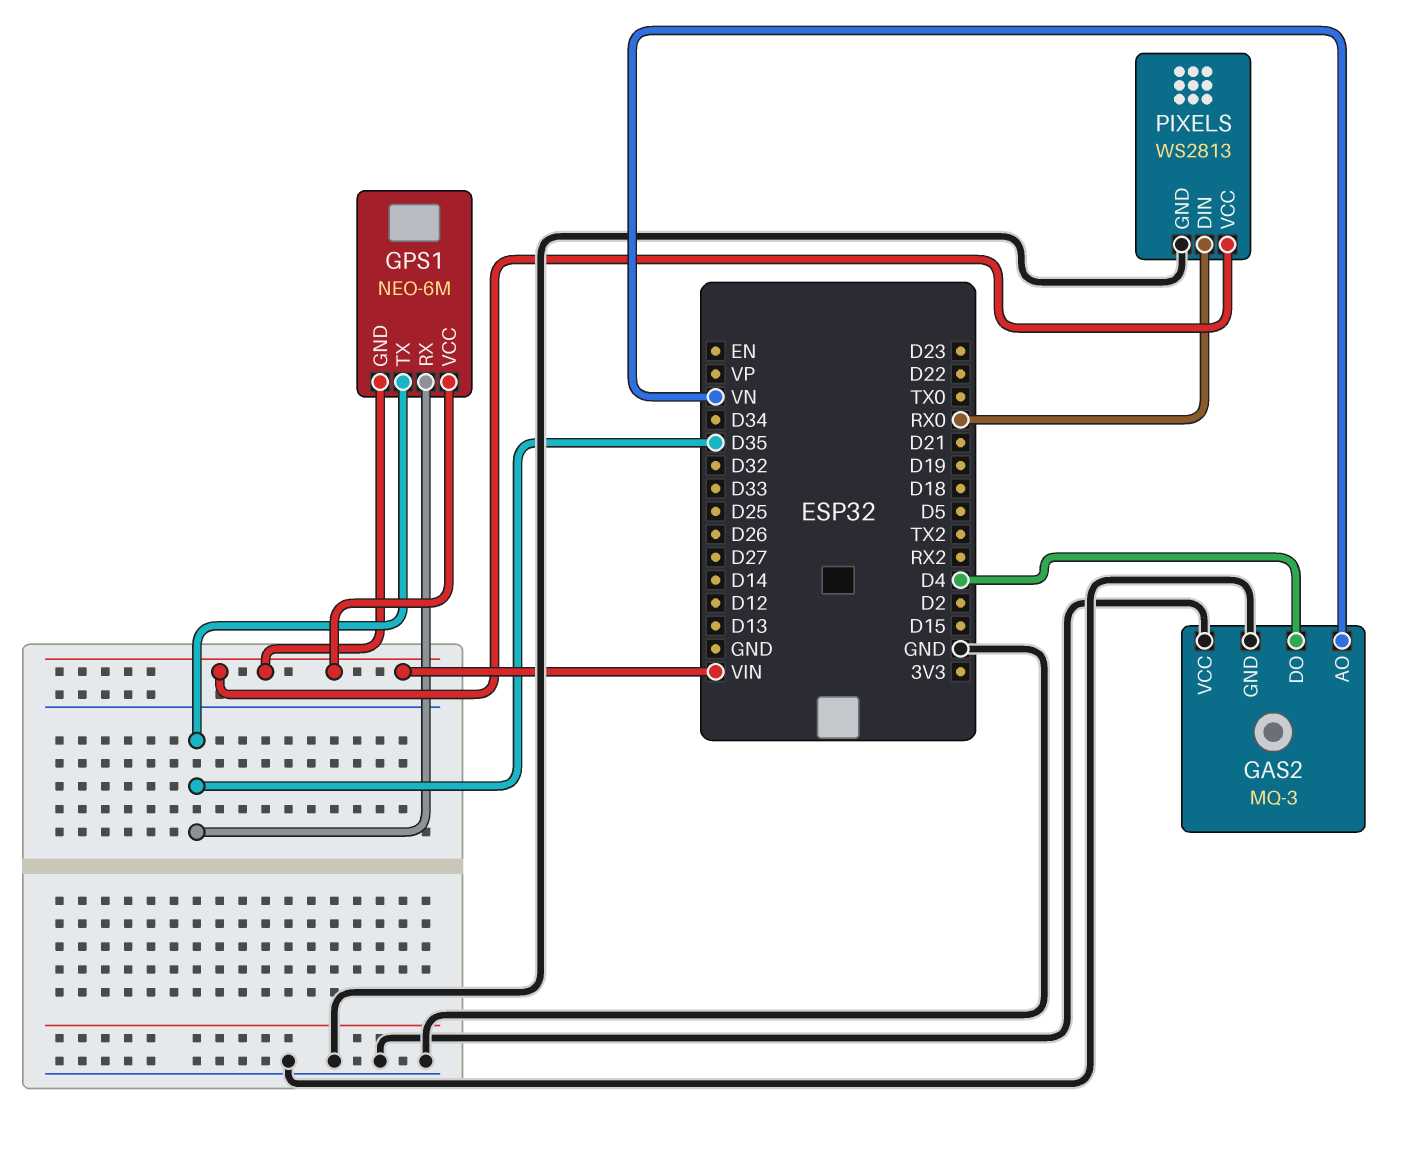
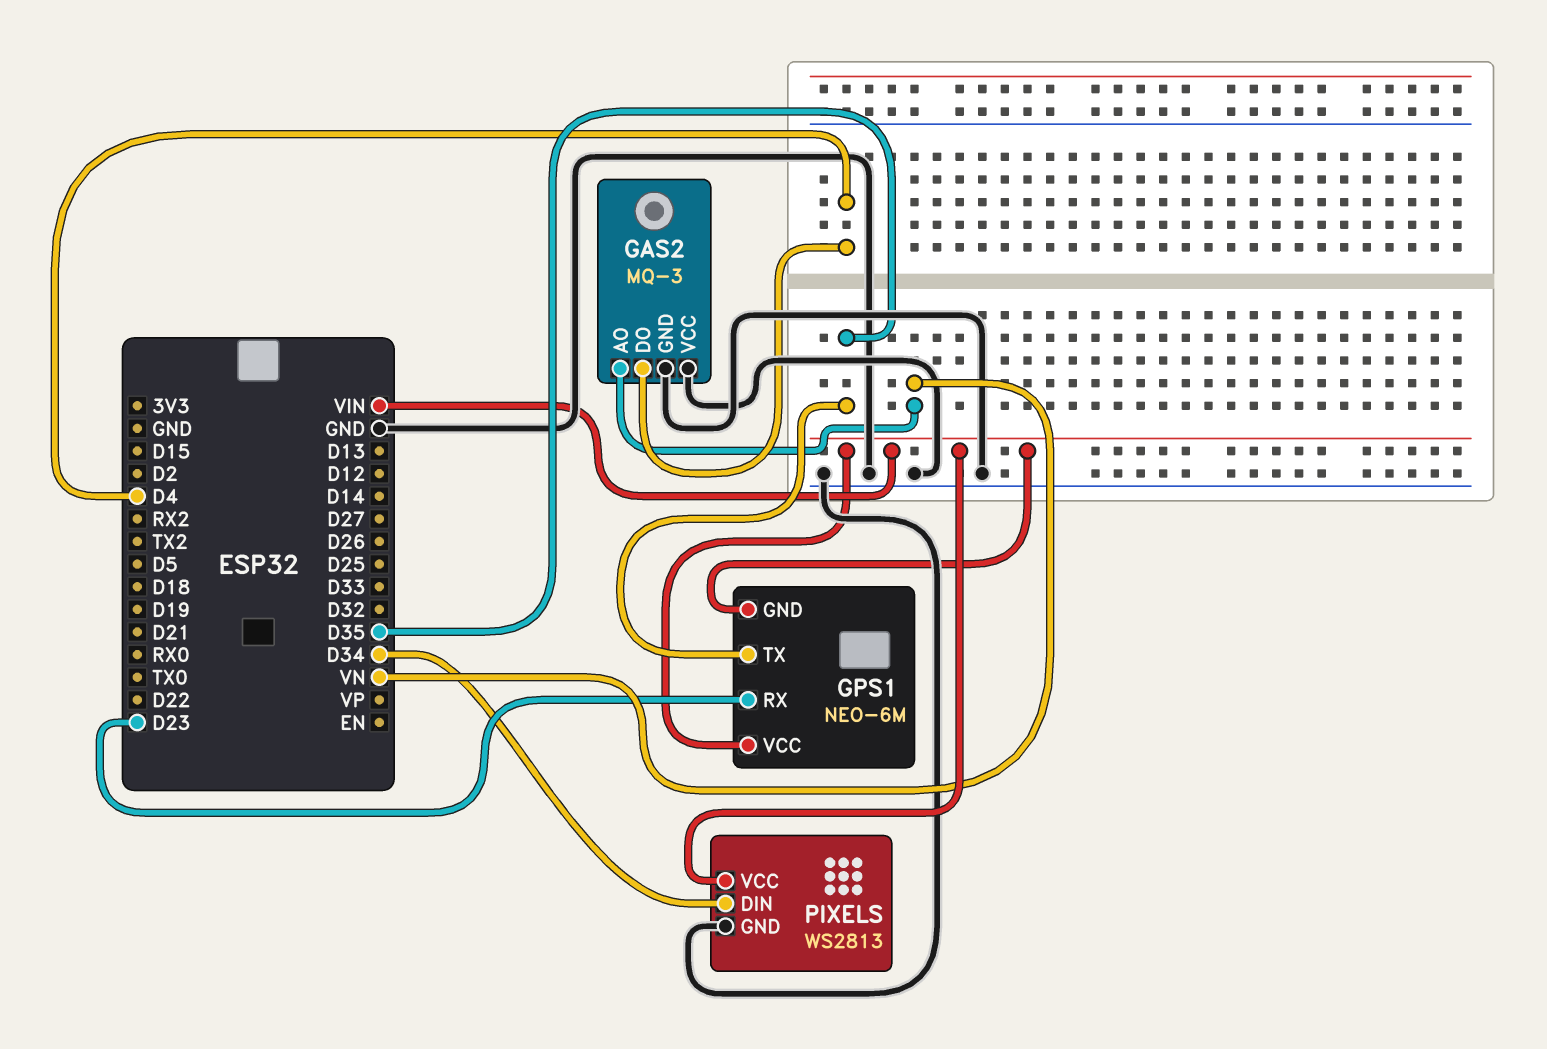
GPS1 pin RX: D35 -> D23
PIXELS pin DIN: RX0 -> D34

